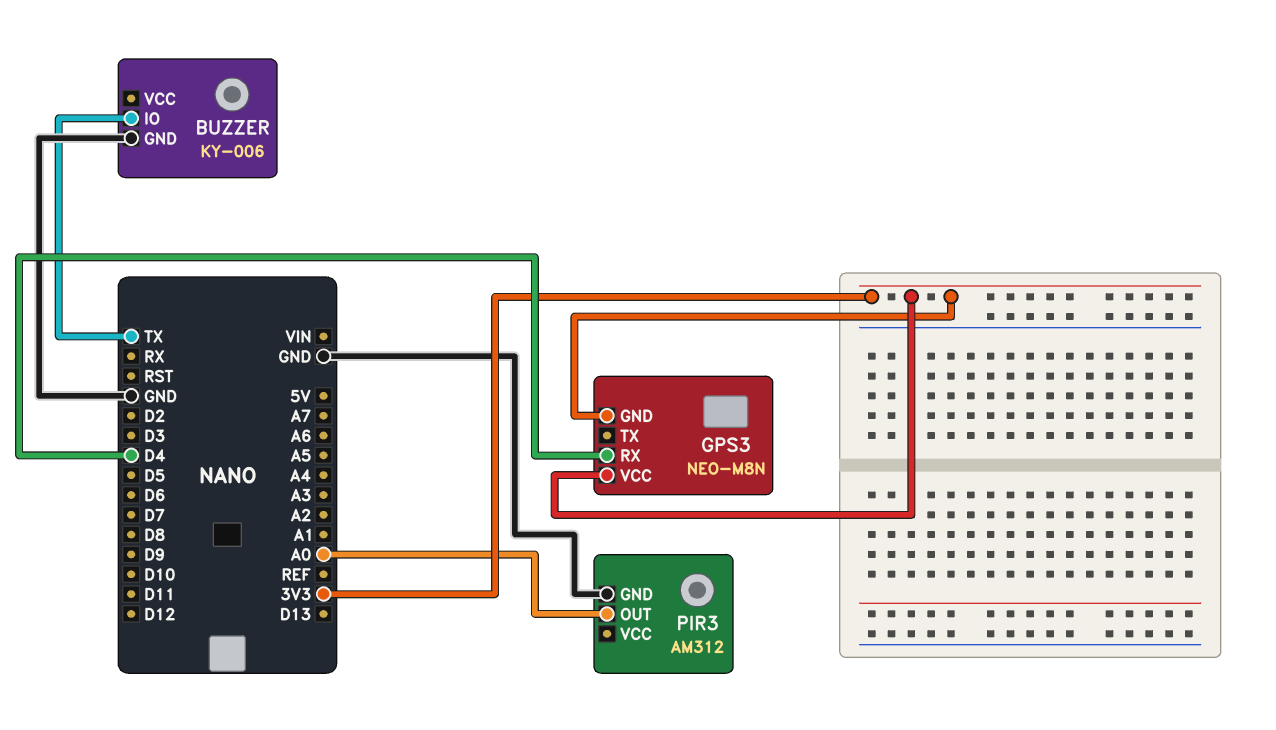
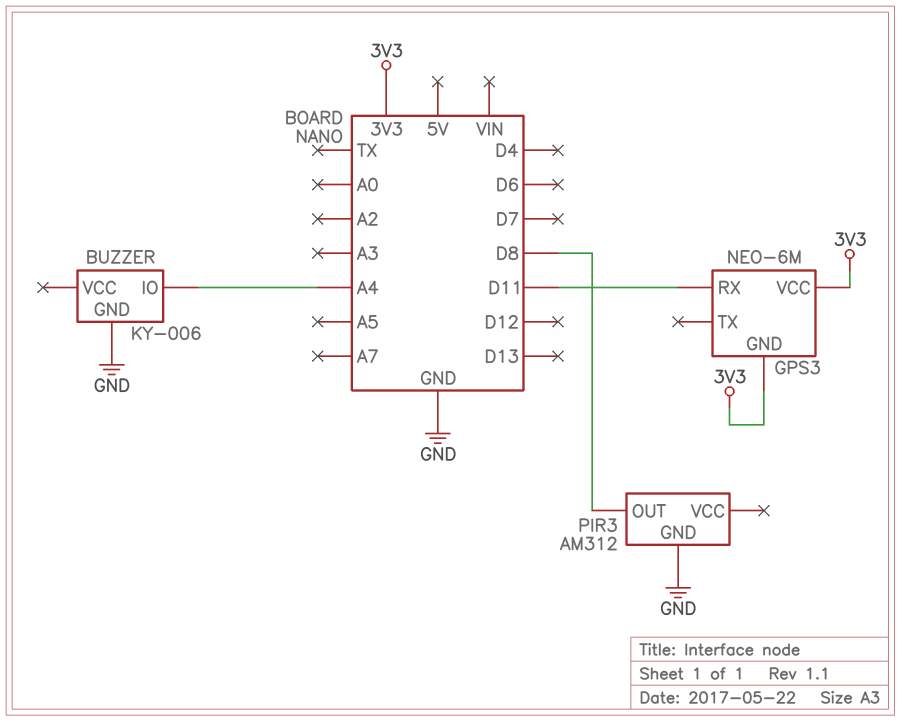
BUZZER pin IO: TX -> A4
GPS3: NEO-M8N -> NEO-6M
GPS3 pin RX: D4 -> D11
PIR3 pin OUT: A0 -> D8

